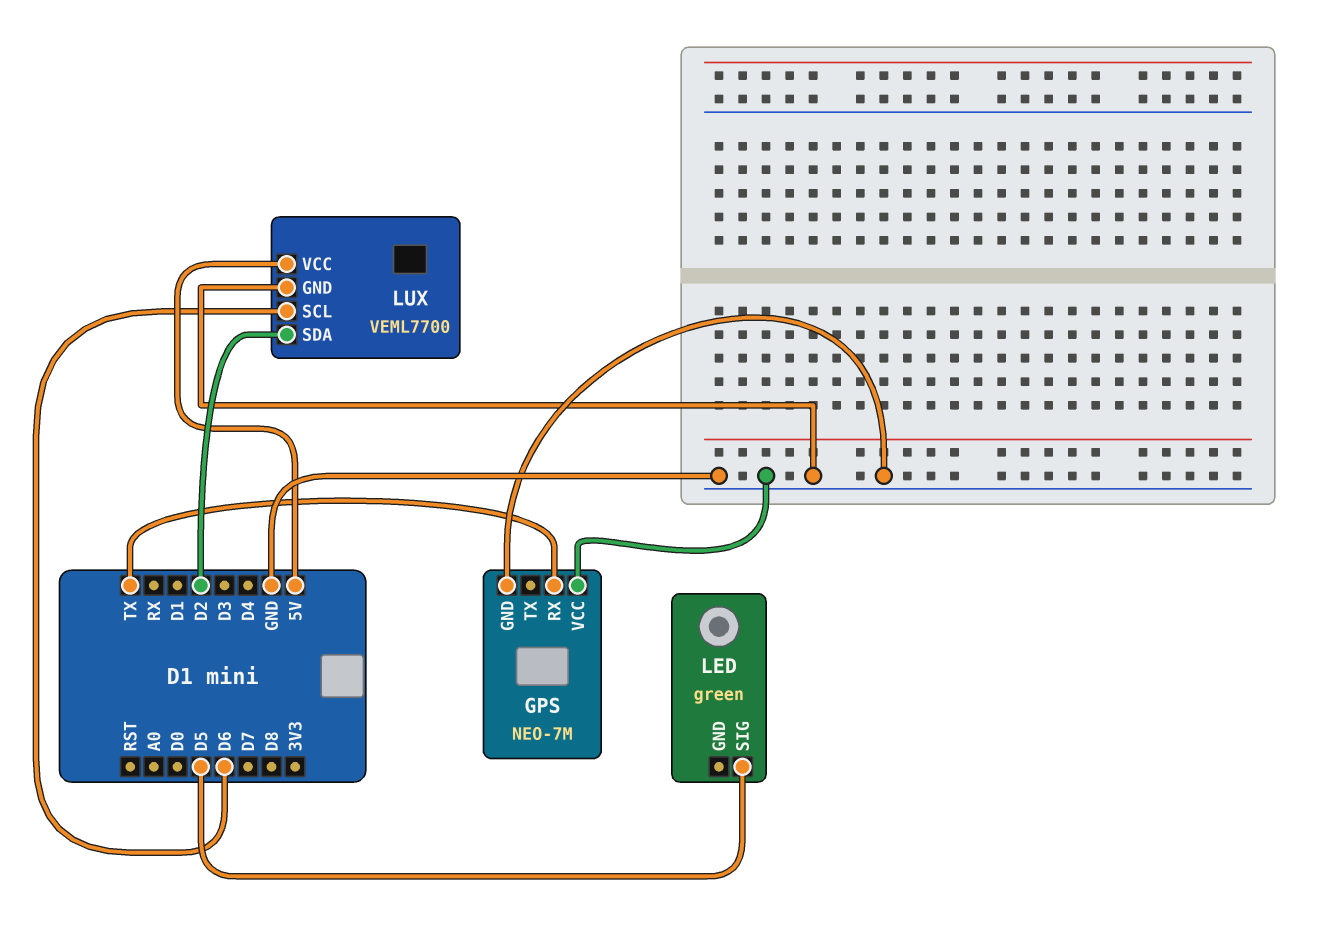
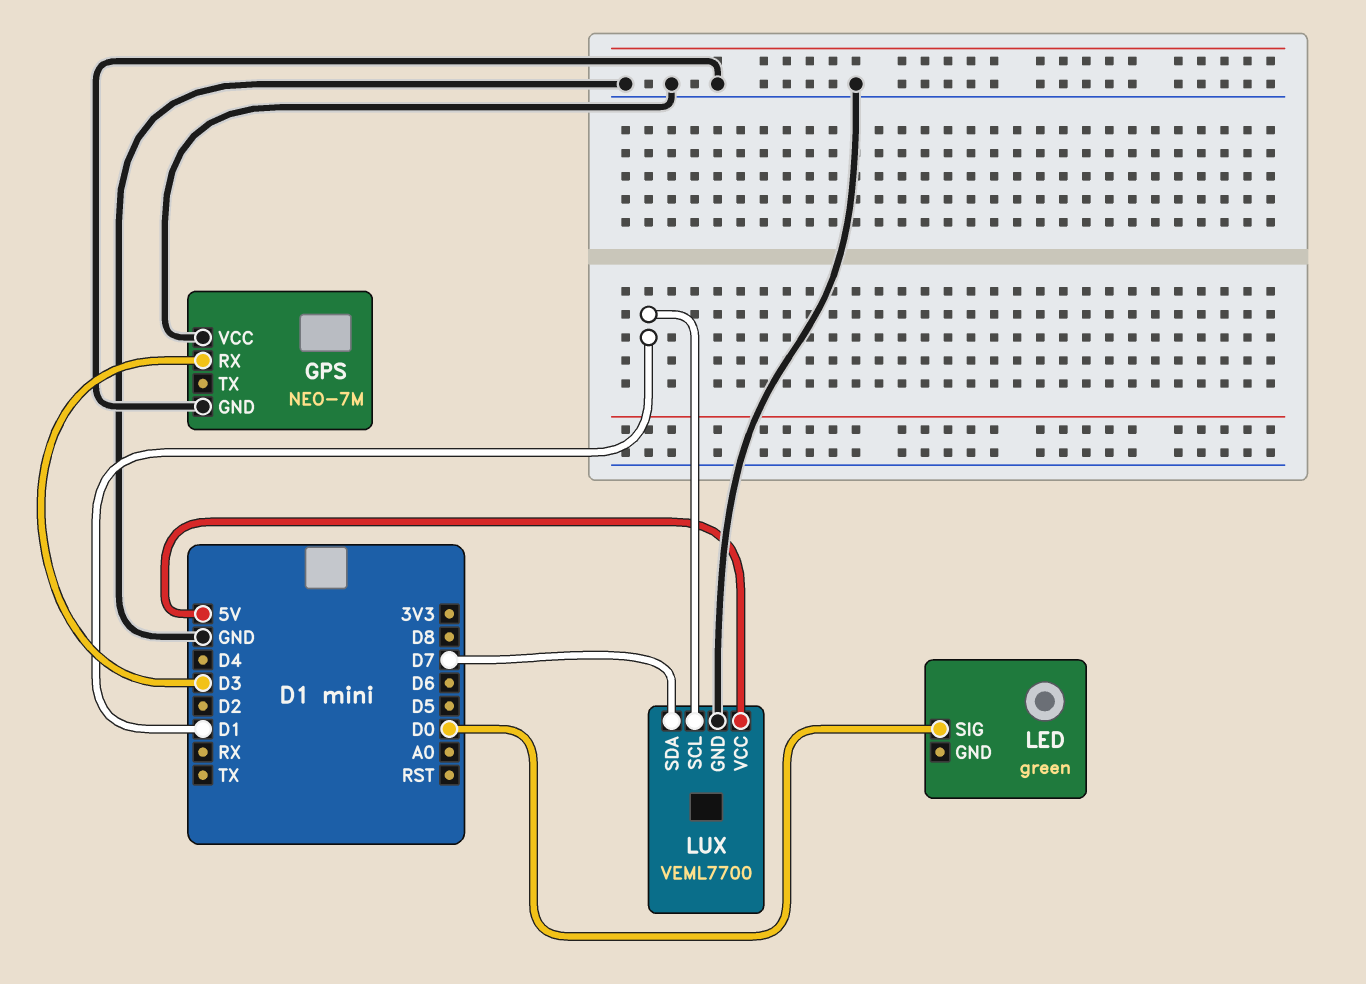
GPS pin RX: TX -> D3
LED pin SIG: D5 -> D0
LUX pin SCL: D6 -> D1
LUX pin SDA: D2 -> D7

